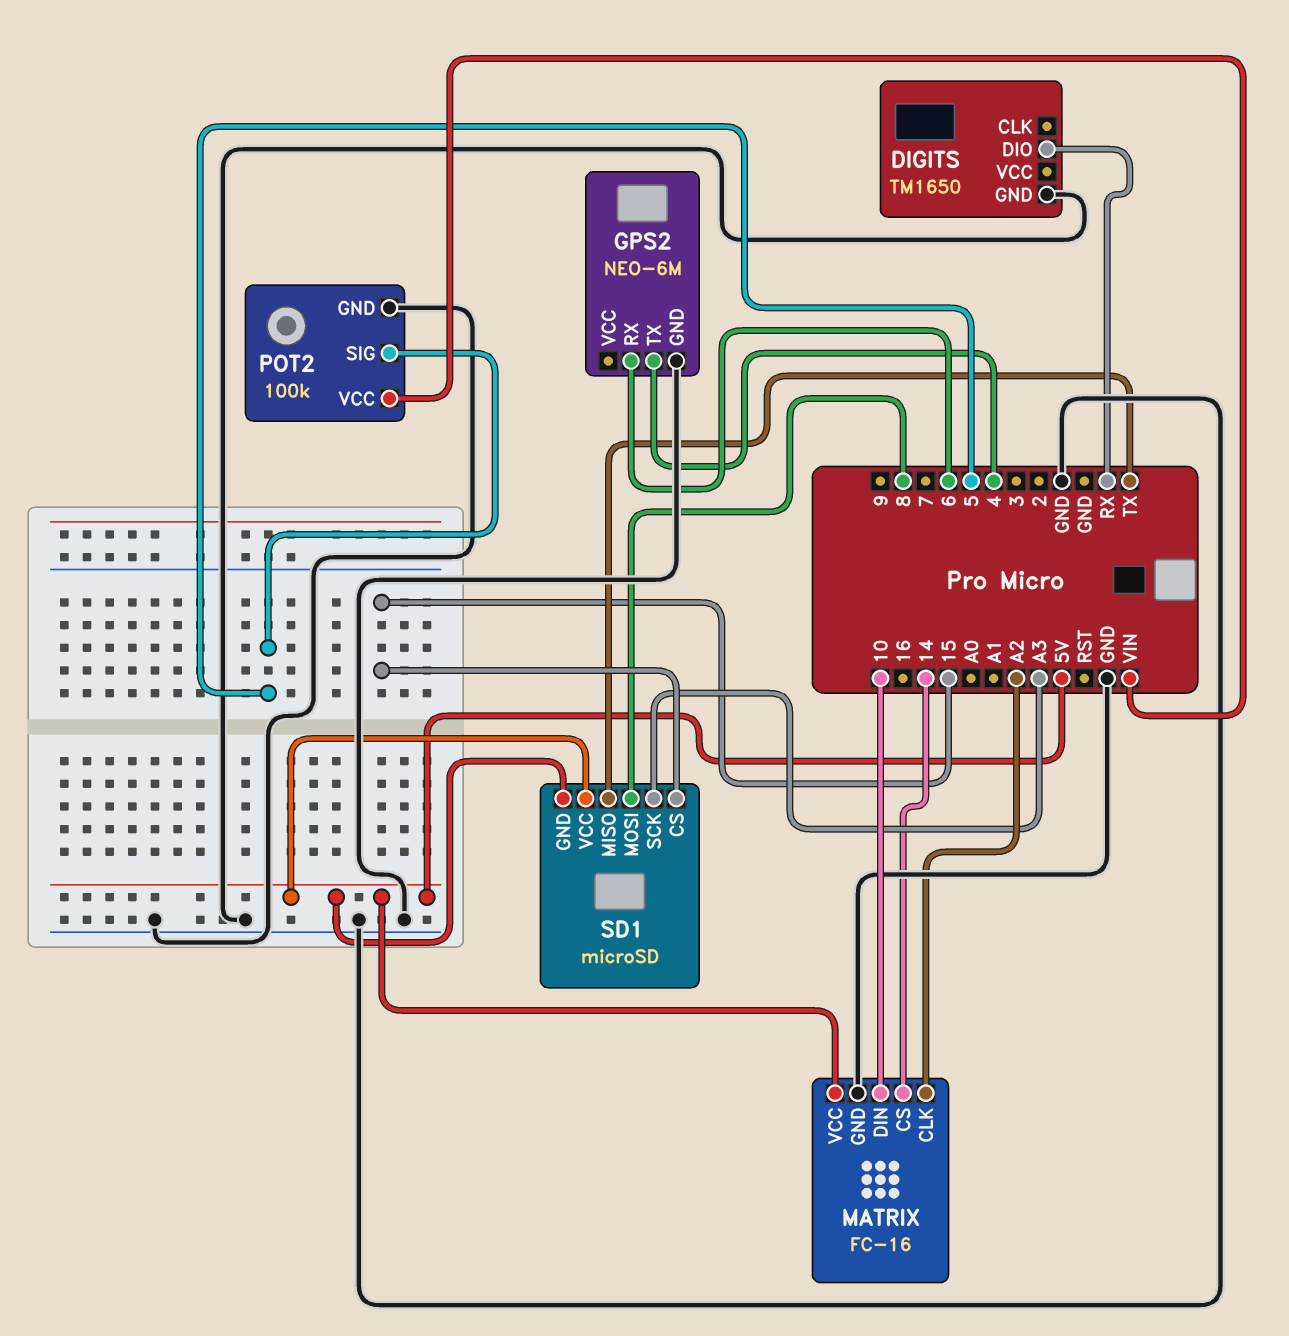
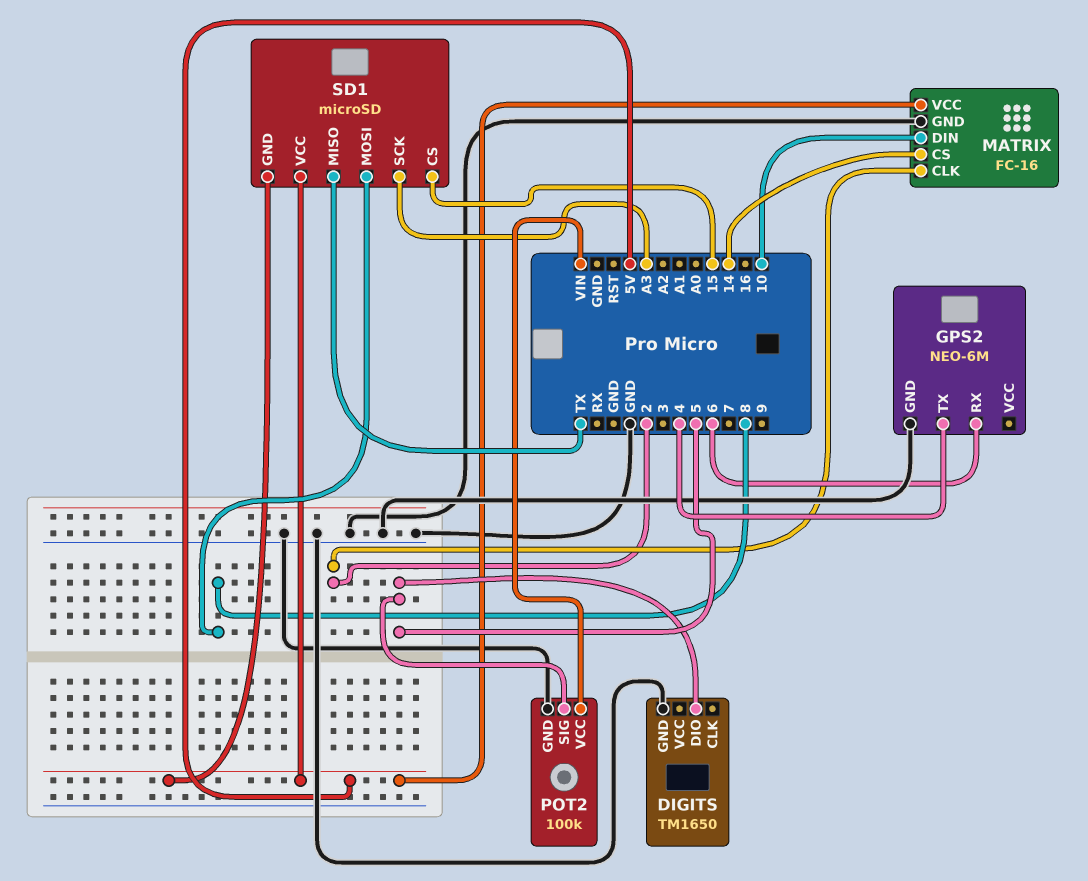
DIGITS pin DIO: RX -> 5
MATRIX pin CLK: A2 -> 2

